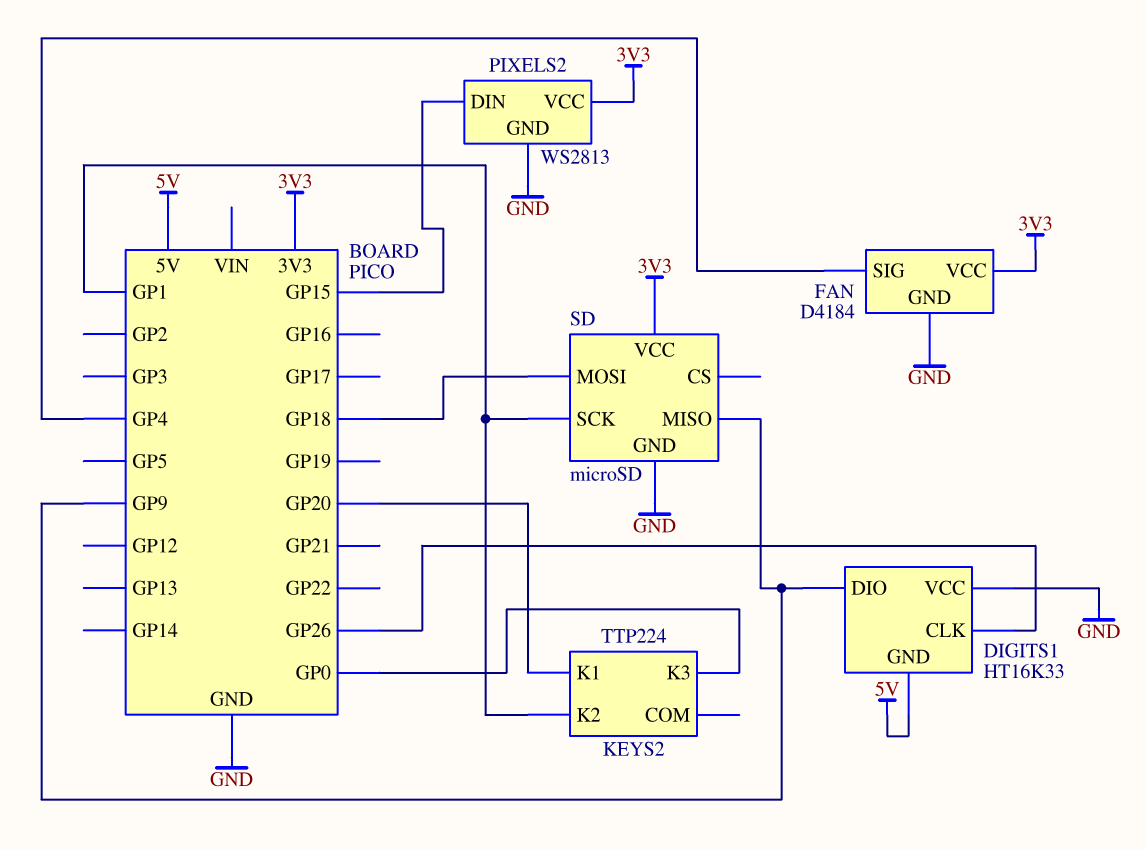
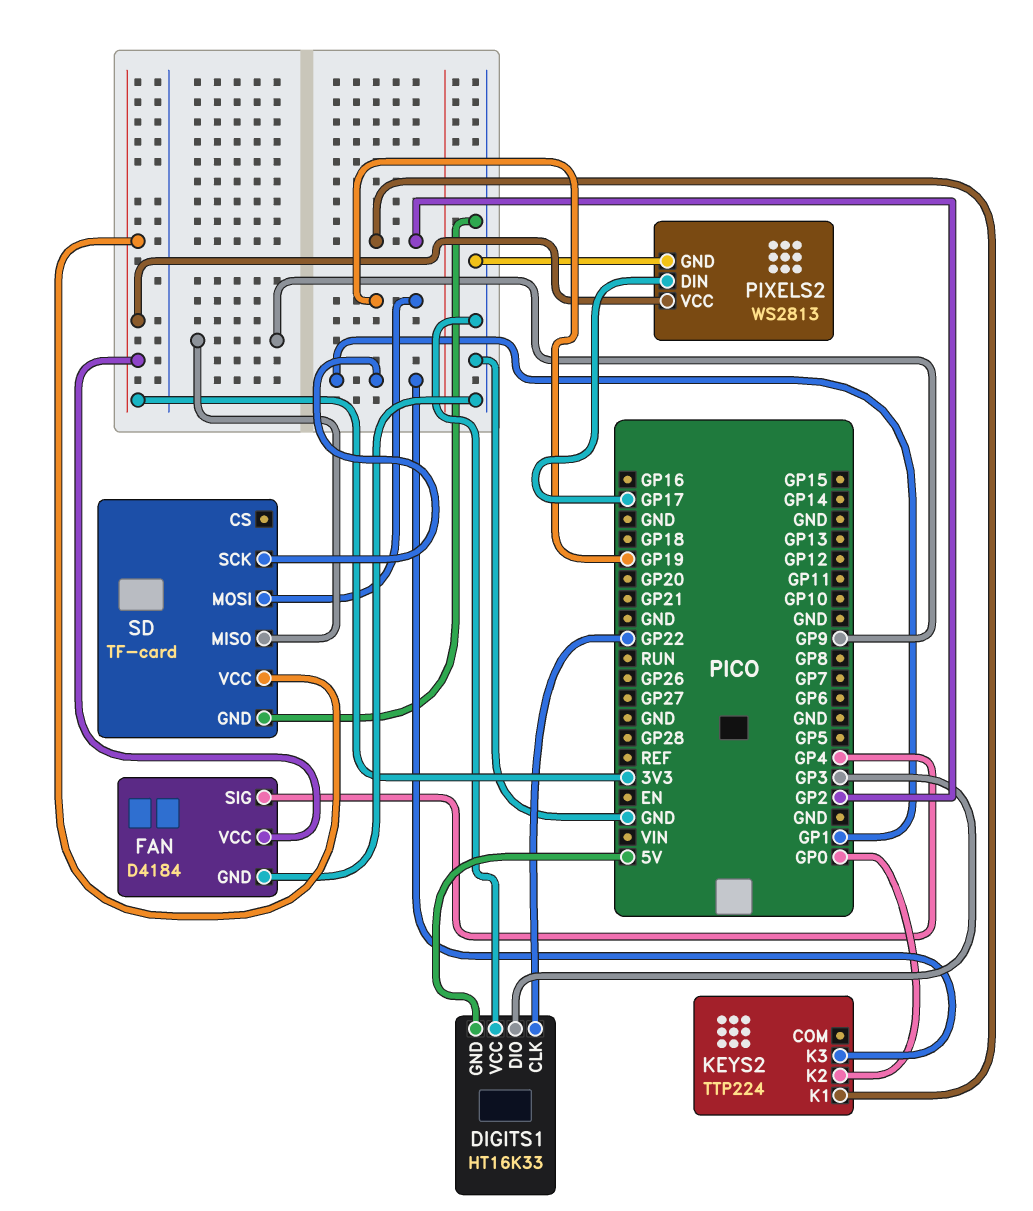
DIGITS1 pin CLK: GP26 -> GP22
DIGITS1 pin DIO: GP9 -> GP3
KEYS2 pin K1: GP20 -> GP2
KEYS2 pin K2: GP1 -> GP0
KEYS2 pin K3: GP0 -> GP1
PIXELS2 pin DIN: GP15 -> GP17
SD: microSD -> TF-card
SD pin MOSI: GP18 -> GP19

